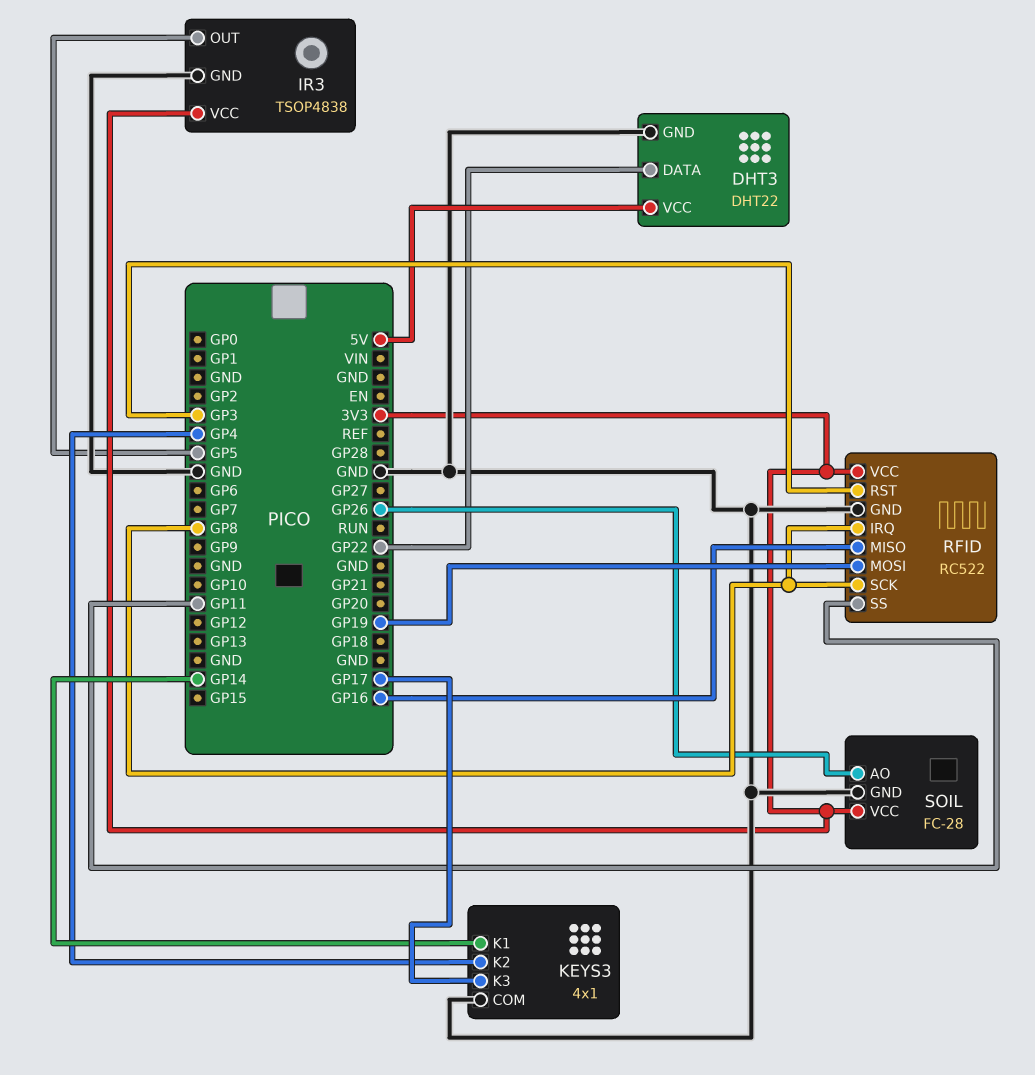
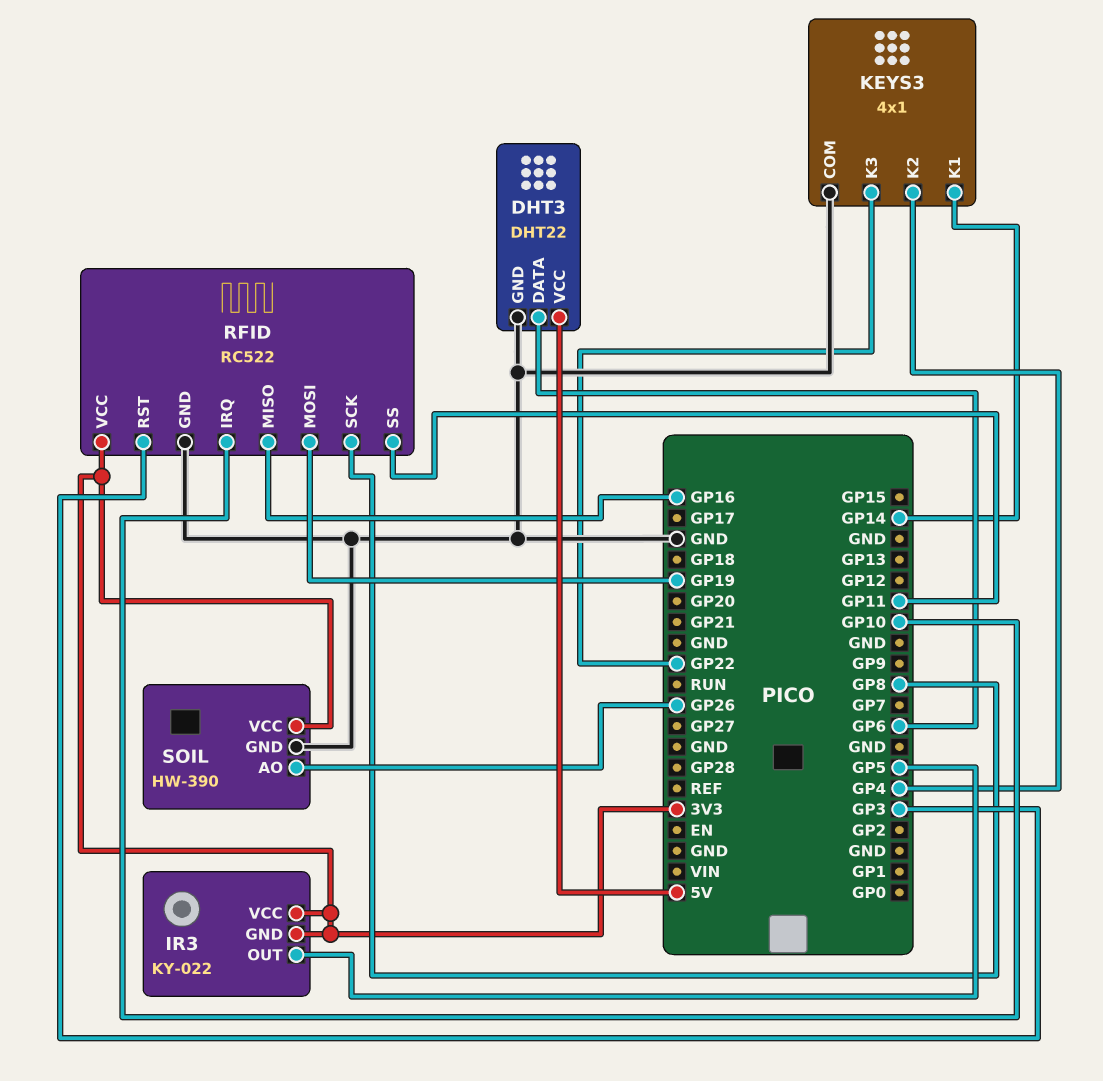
DHT3 pin DATA: GP22 -> GP6
IR3: TSOP4838 -> KY-022
IR3 pin GND: GND -> 3V3
KEYS3 pin K3: GP17 -> GP22
RFID pin IRQ: GP8 -> GP10
SOIL: FC-28 -> HW-390

